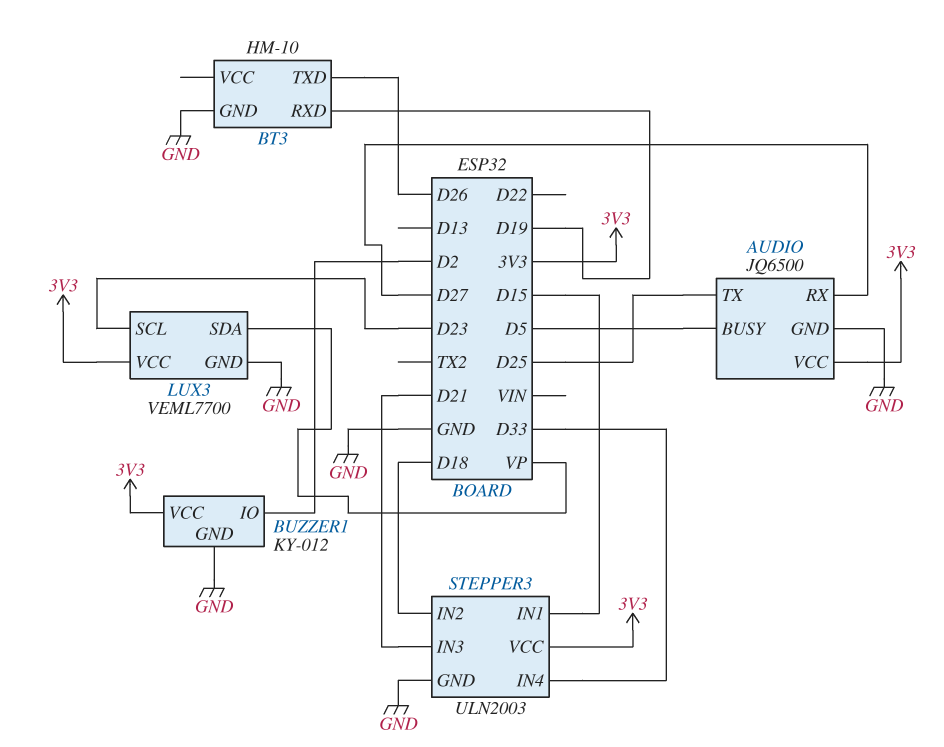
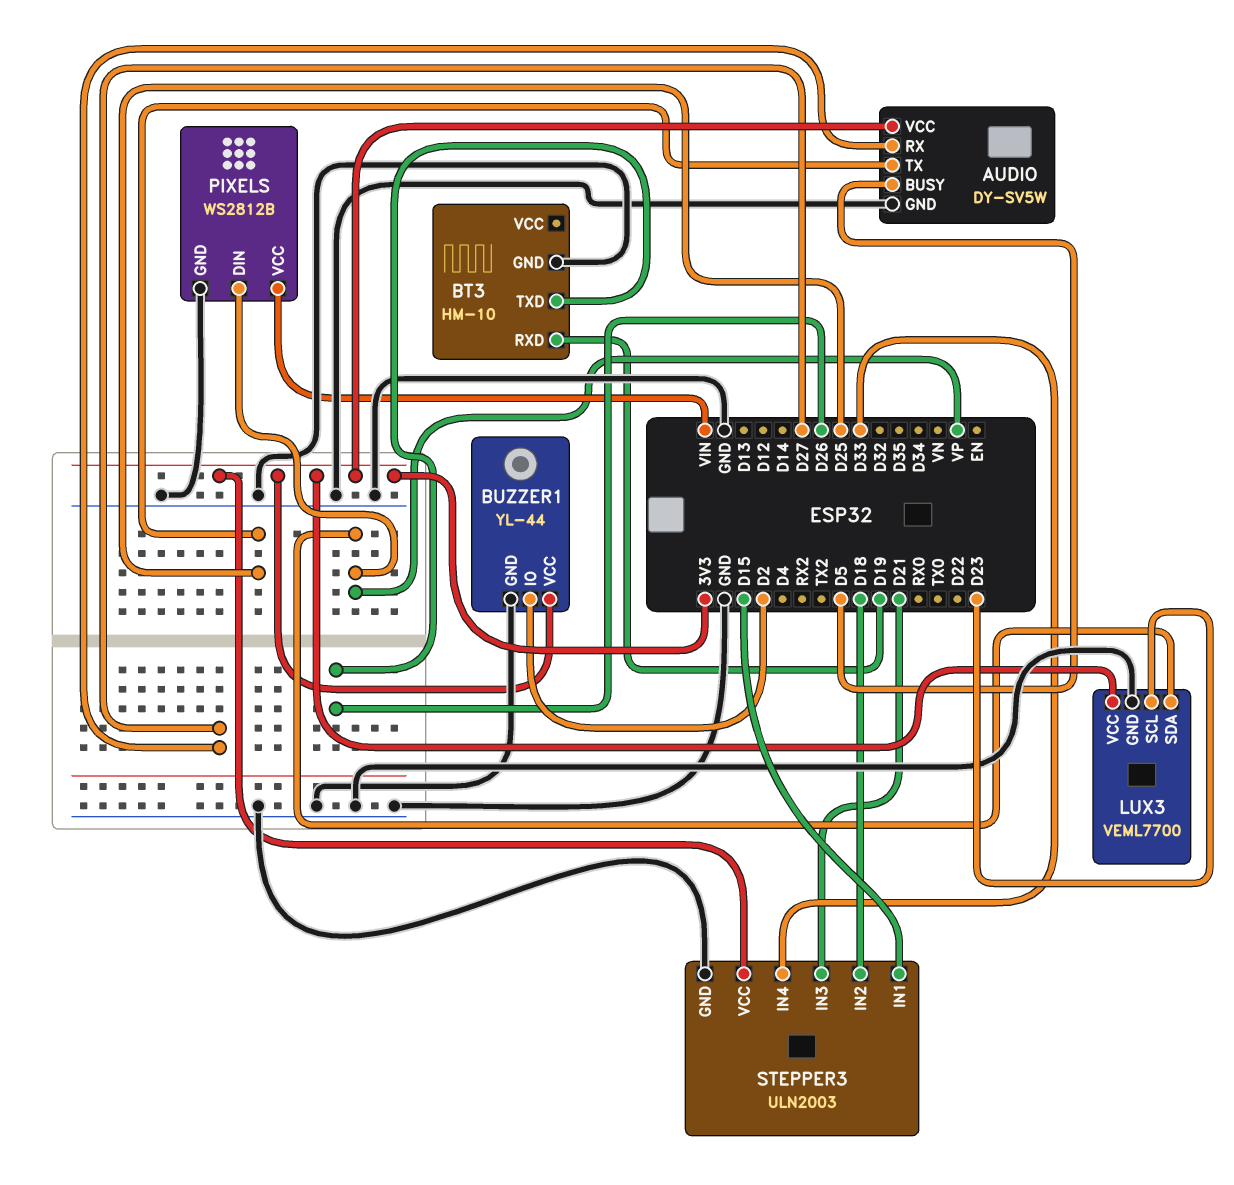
AUDIO: JQ6500 -> DY-SV5W
BUZZER1: KY-012 -> YL-44
PIXELS: none -> WS2812B
PIXELS pin DIN: none -> VP
PIXELS pin GND: none -> GND
PIXELS pin VCC: none -> VIN

